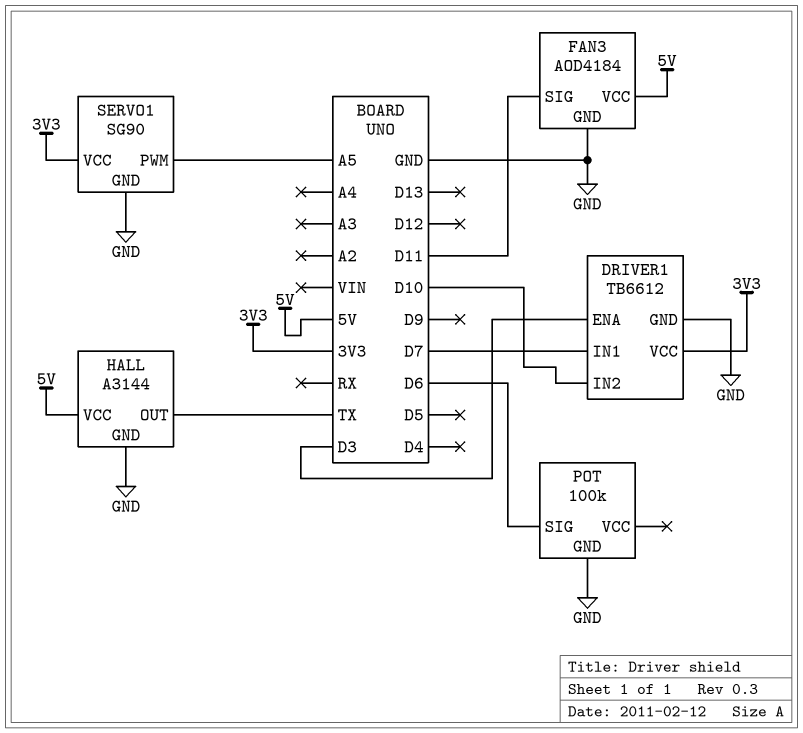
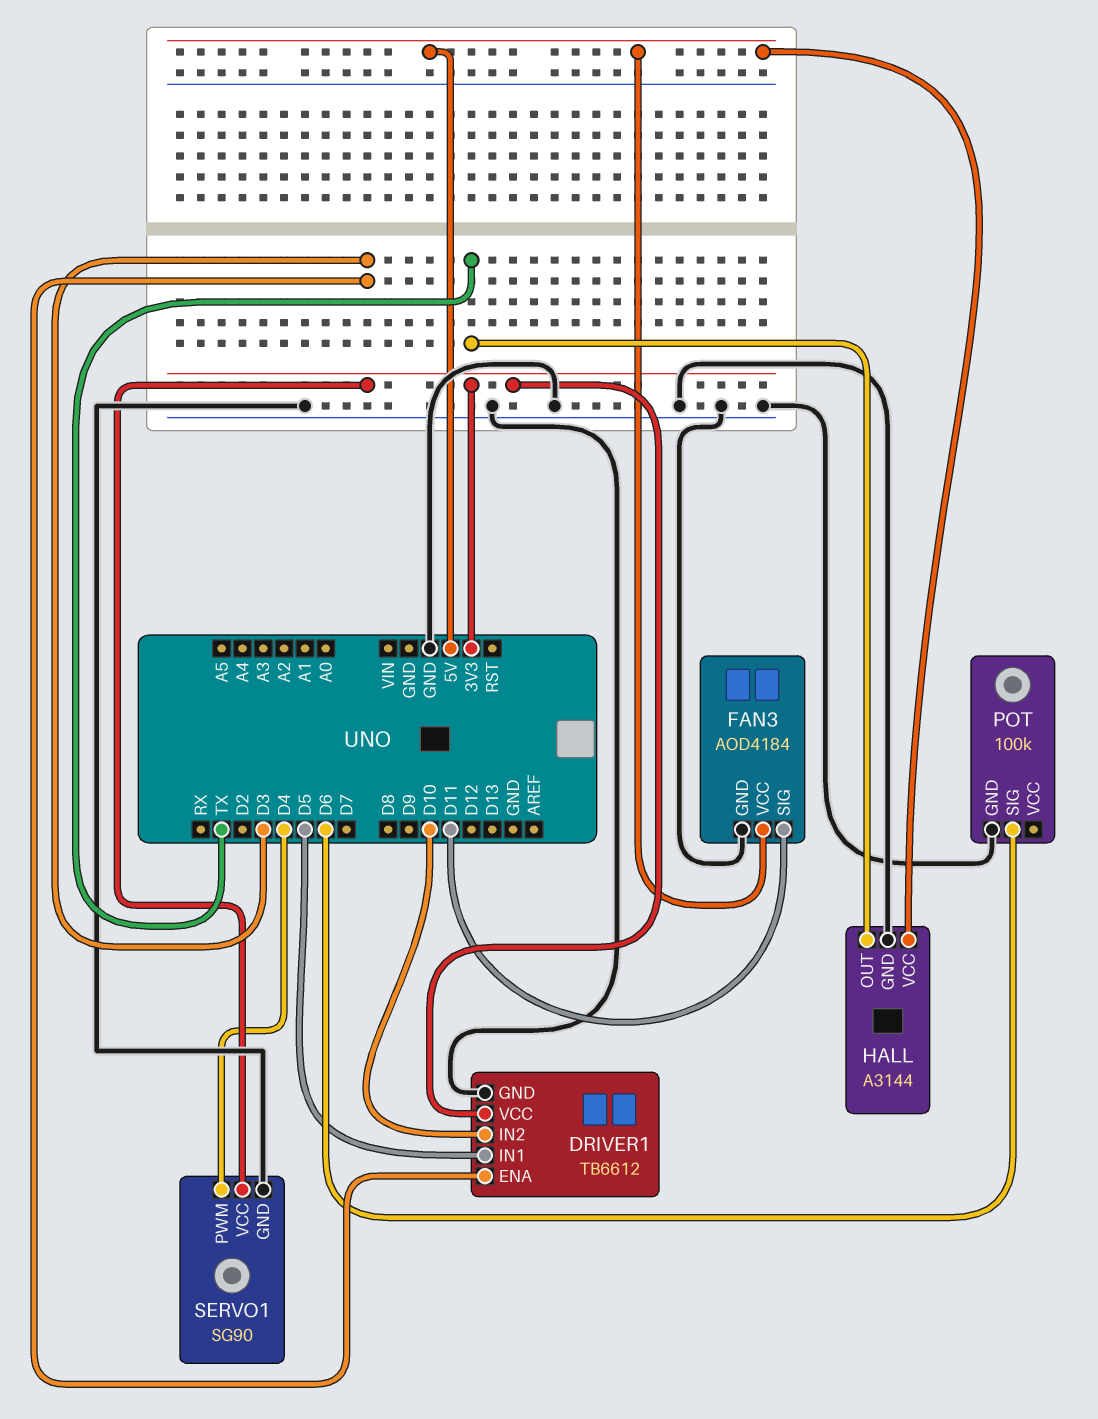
DRIVER1 pin IN1: D7 -> D5
SERVO1 pin PWM: A5 -> D4

